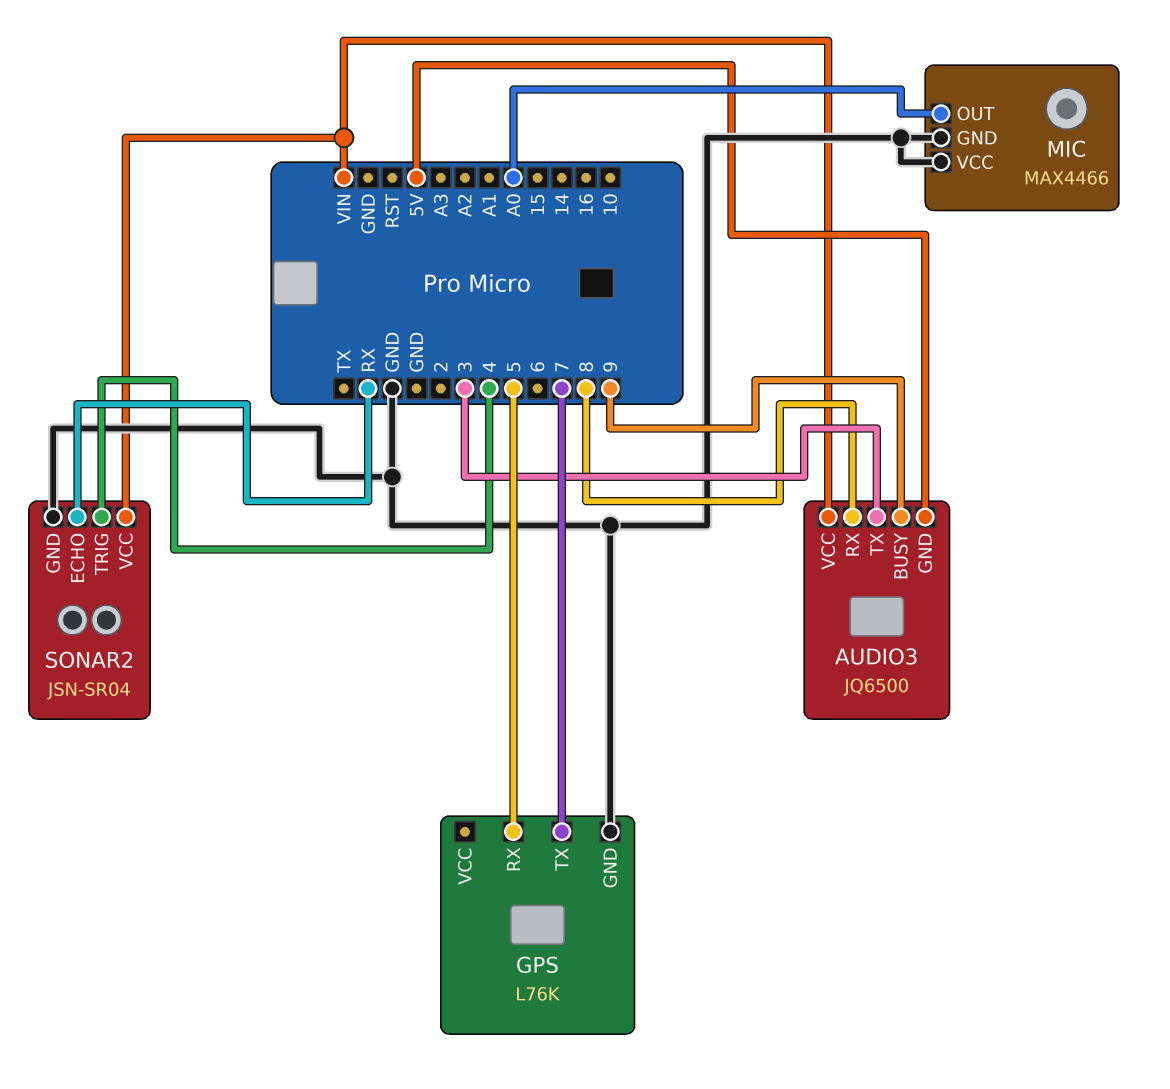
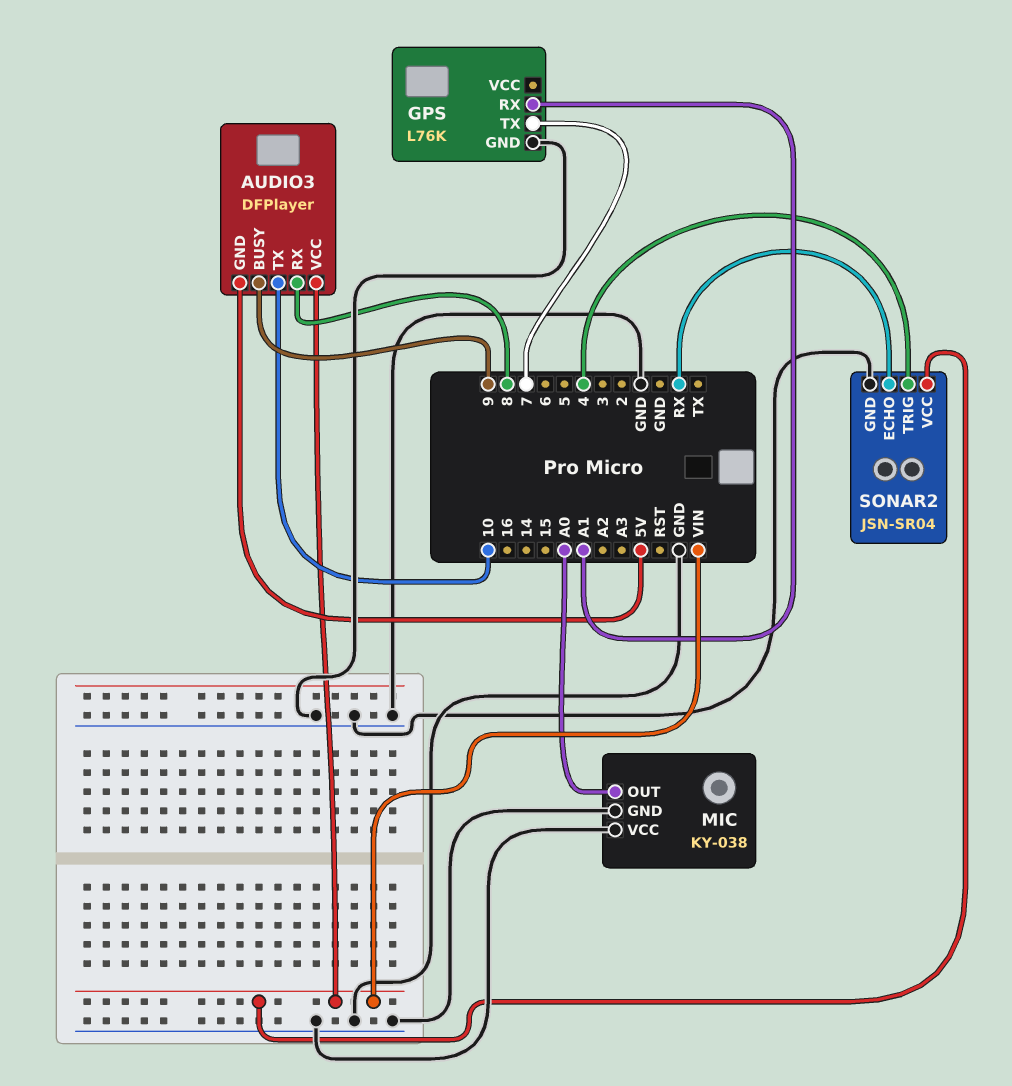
AUDIO3: JQ6500 -> DFPlayer
AUDIO3 pin TX: 3 -> 10
GPS pin RX: 5 -> A1
MIC: MAX4466 -> KY-038

